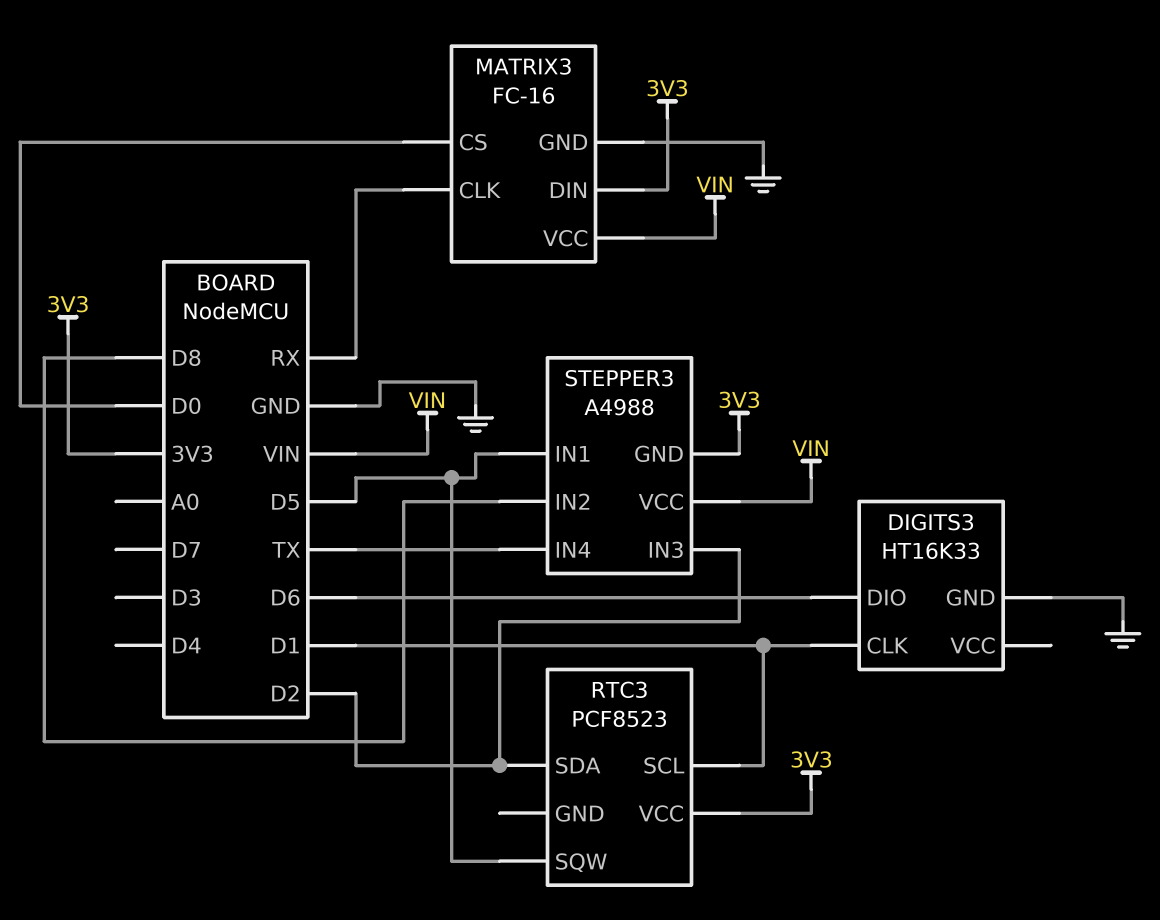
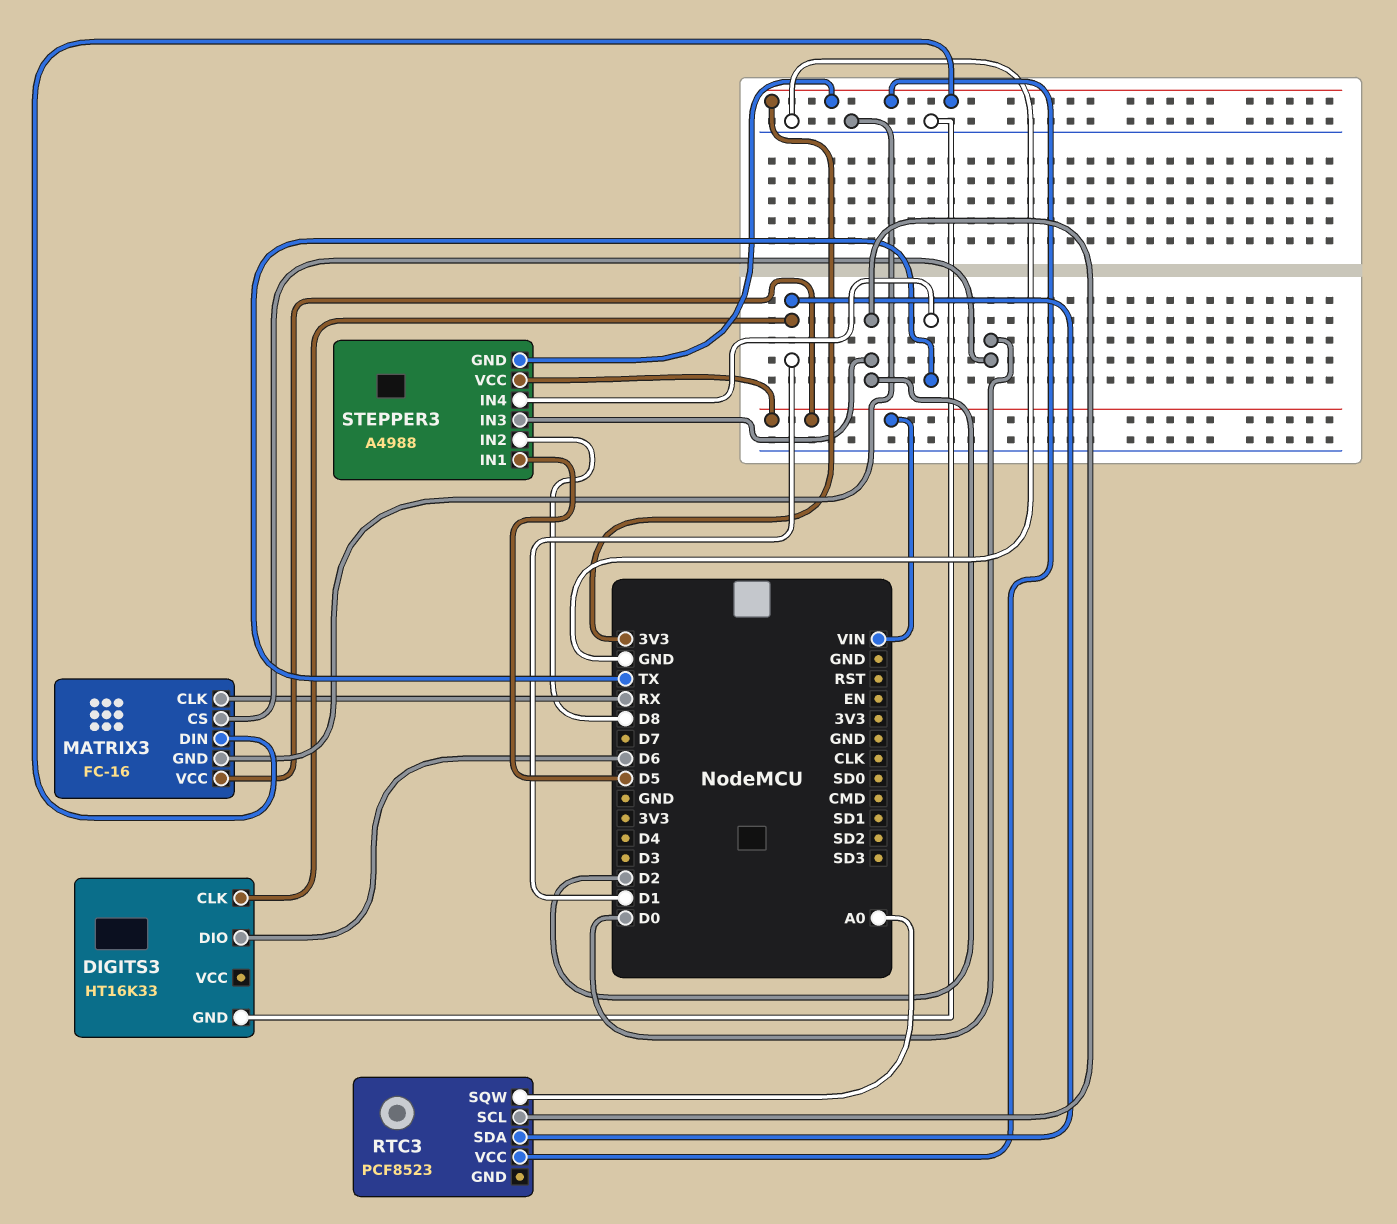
RTC3 pin SCL: D1 -> D2
RTC3 pin SDA: D2 -> D1
RTC3 pin SQW: D5 -> A0

